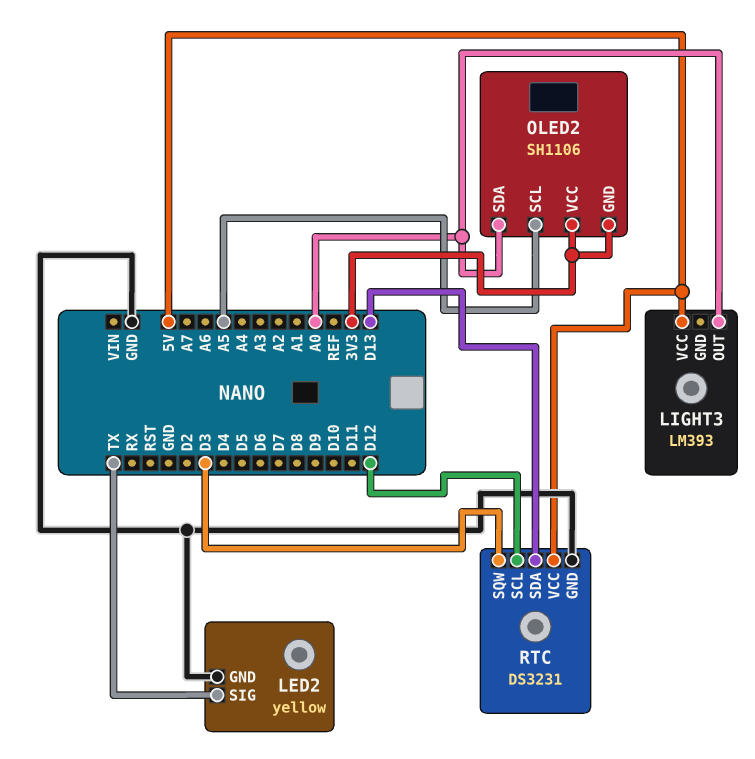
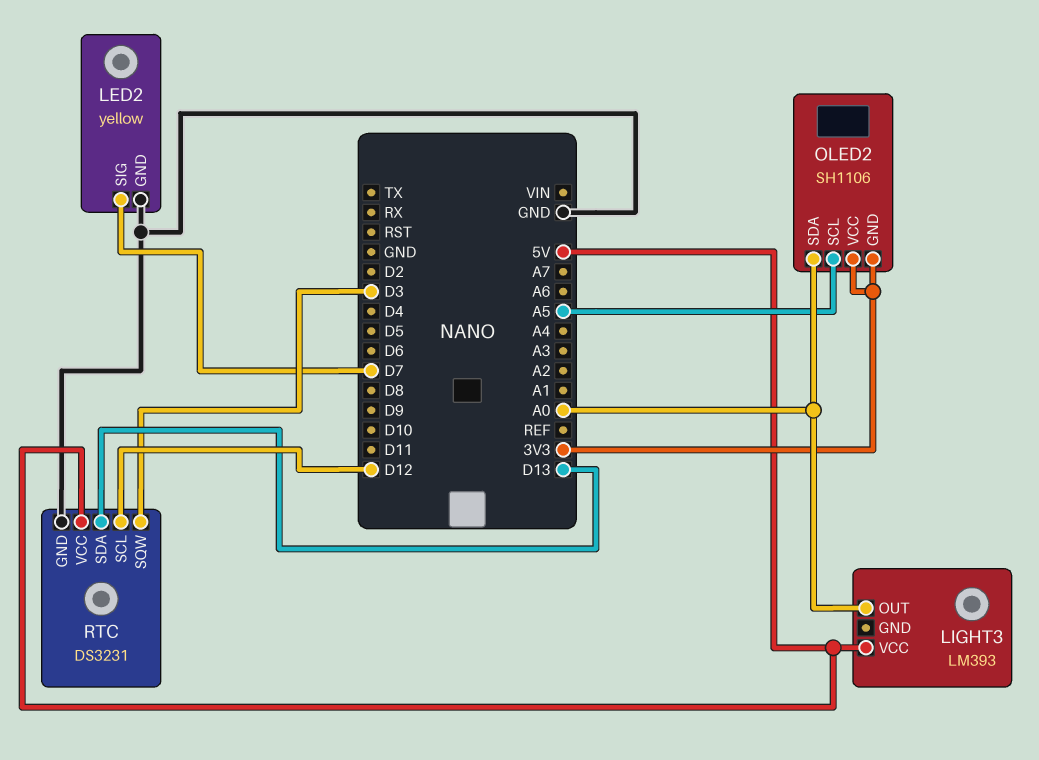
LED2 pin SIG: TX -> D7

